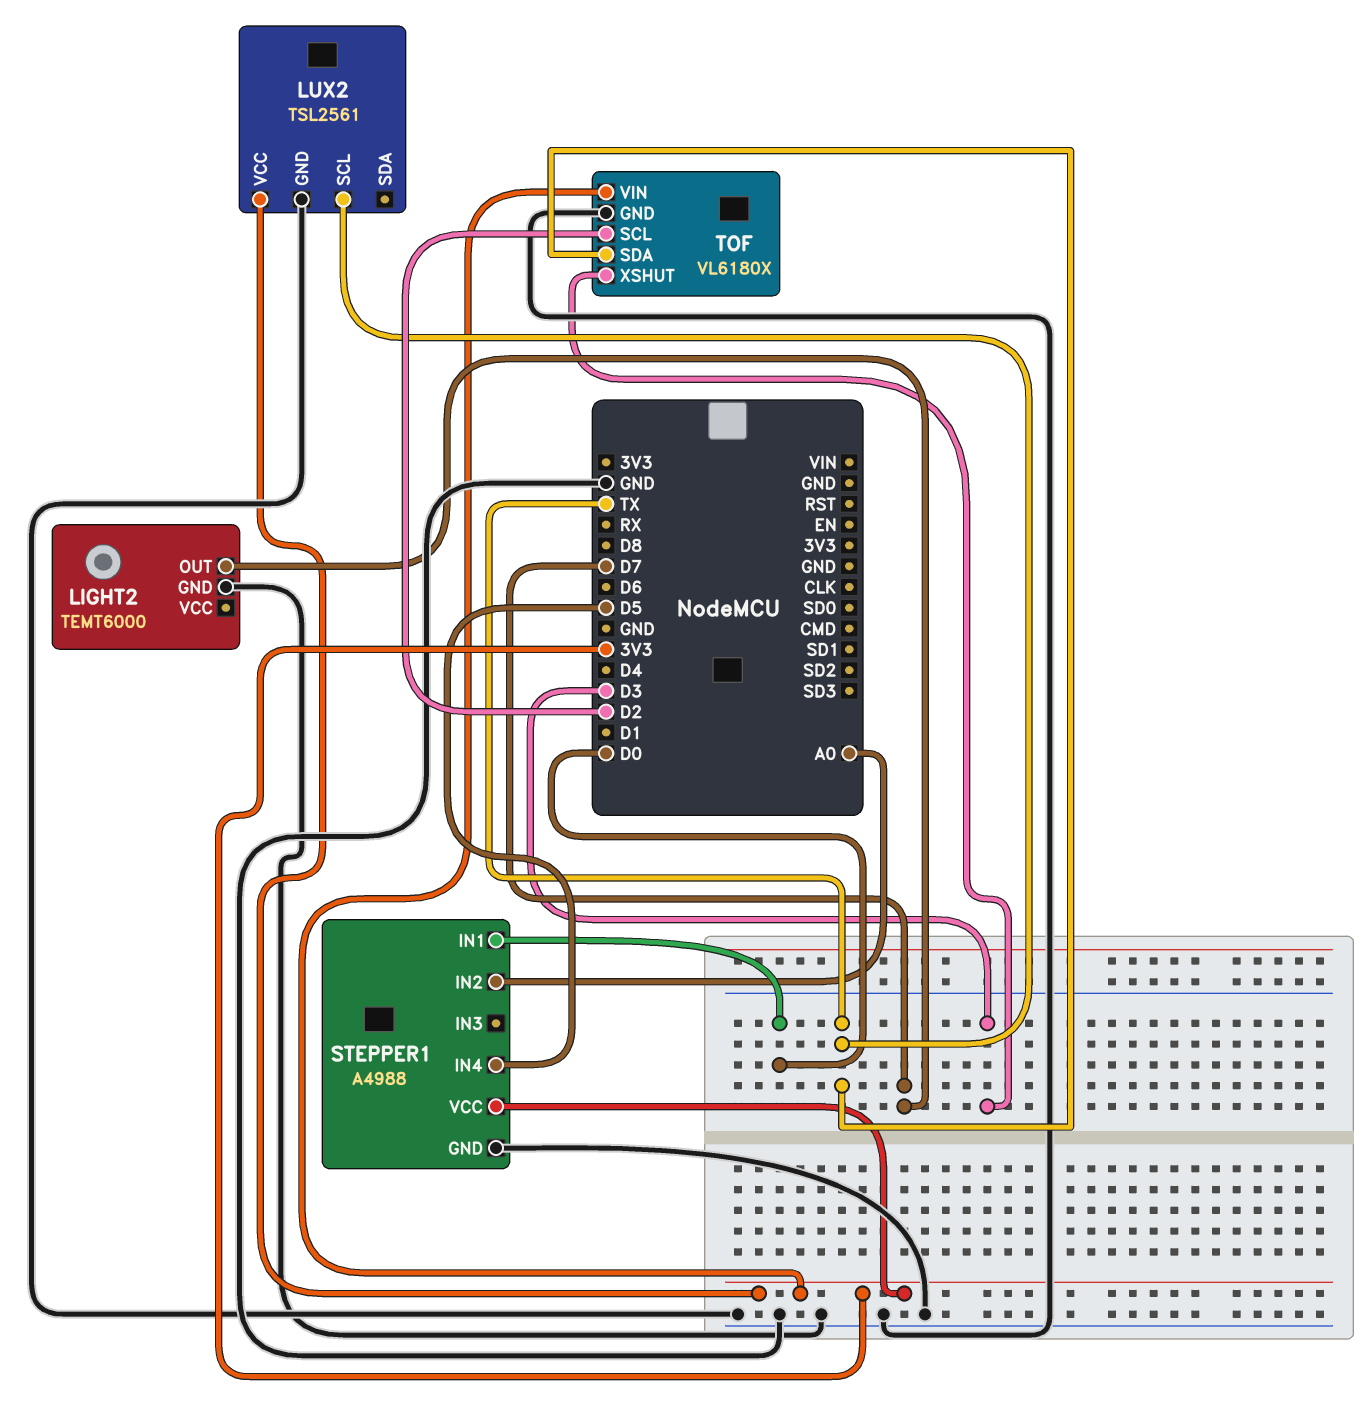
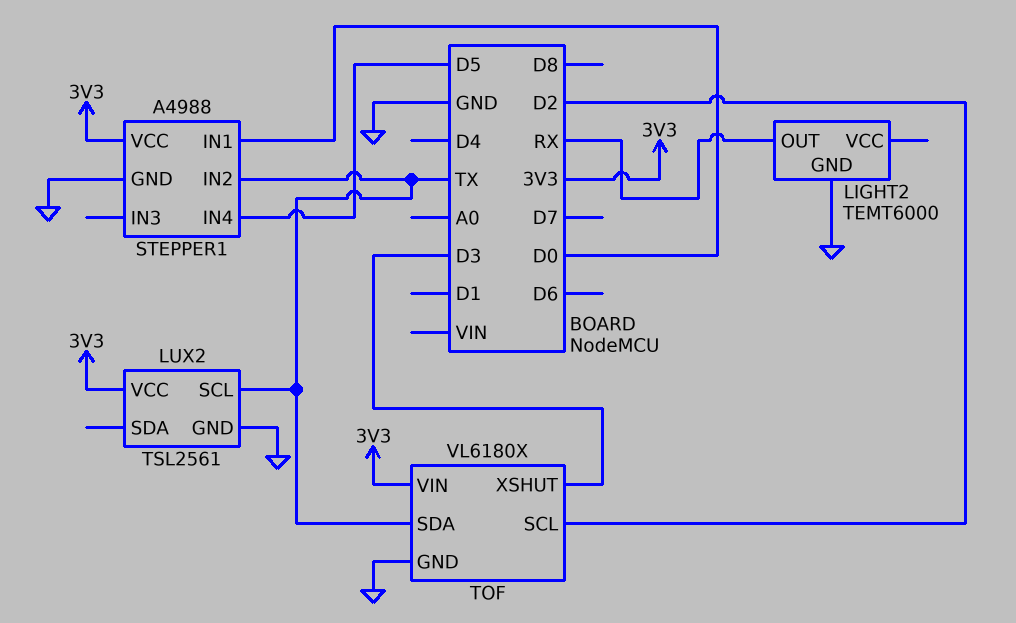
LIGHT2 pin OUT: D7 -> RX
STEPPER1 pin IN2: A0 -> TX

